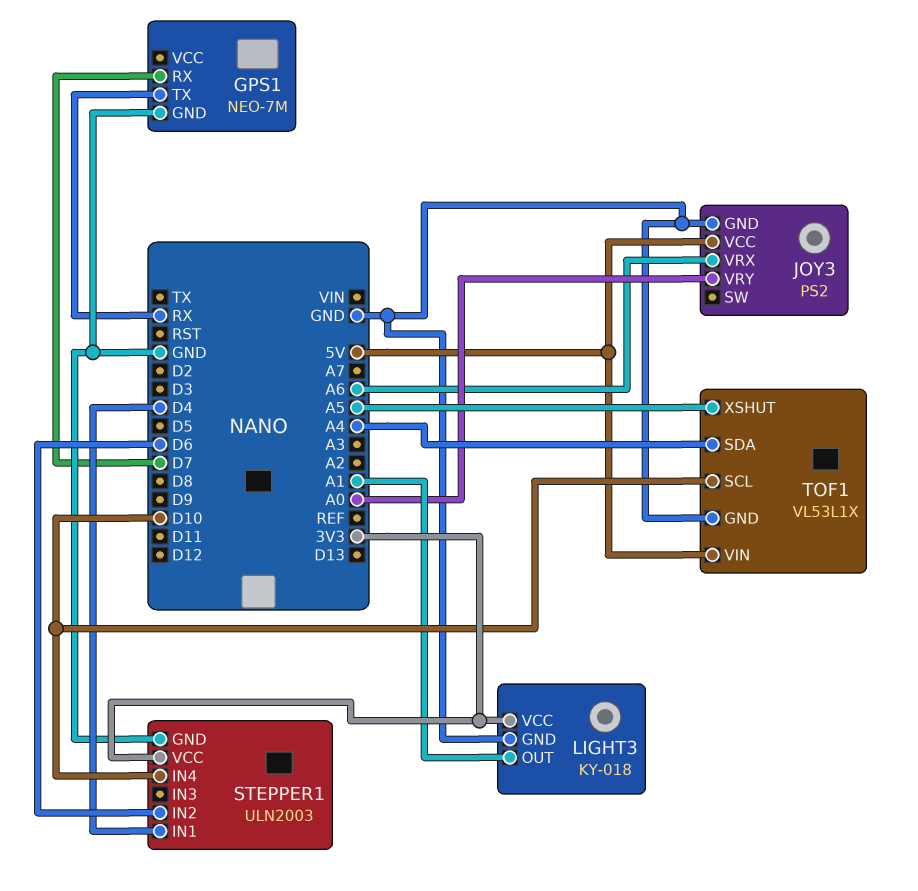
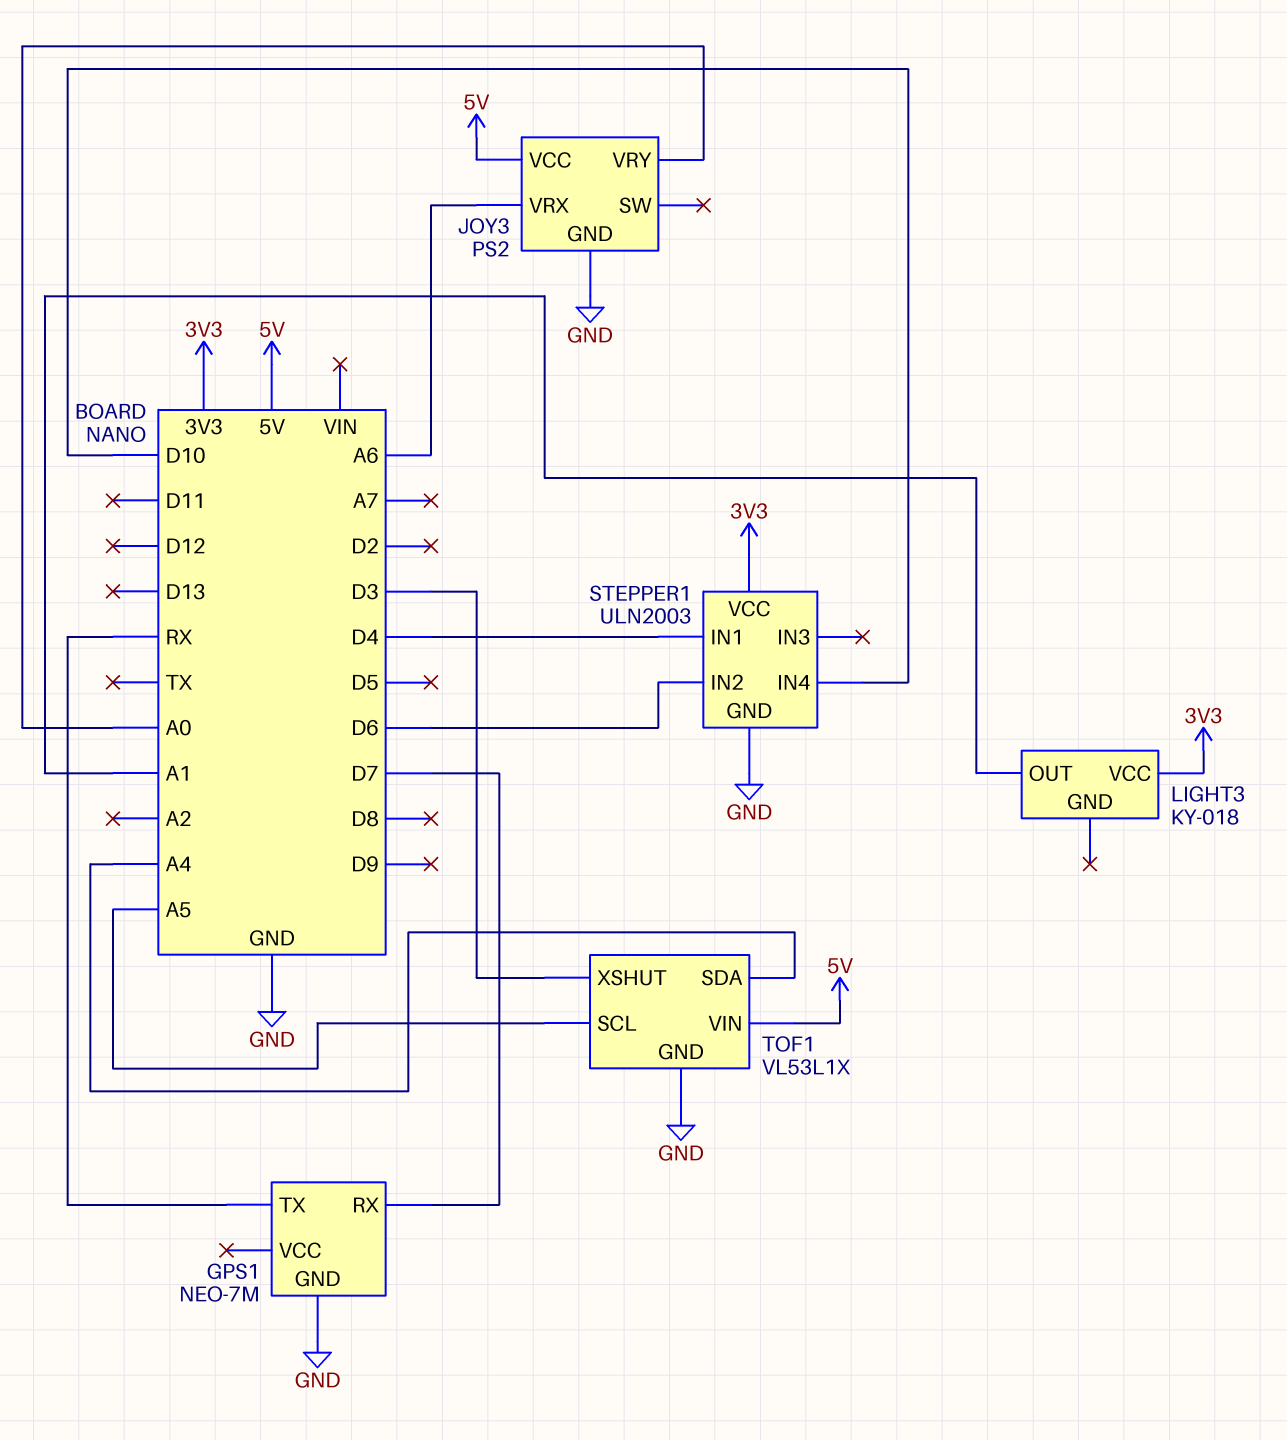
LIGHT3 pin GND: GND -> none
TOF1 pin SCL: D10 -> A5
TOF1 pin XSHUT: A5 -> D3

